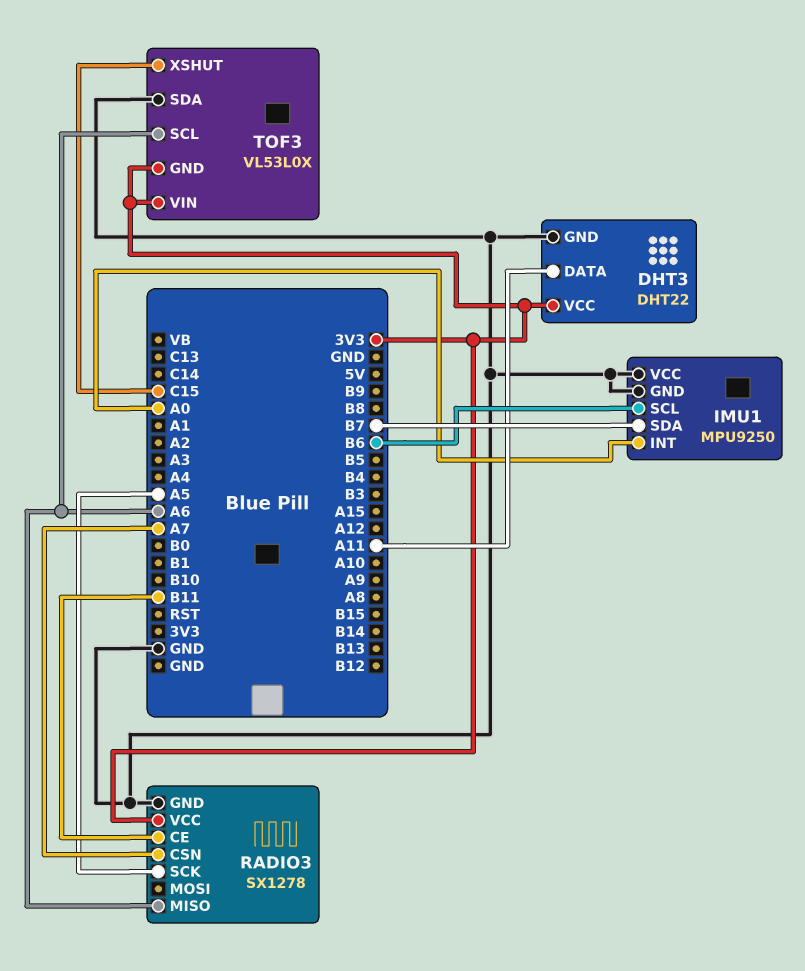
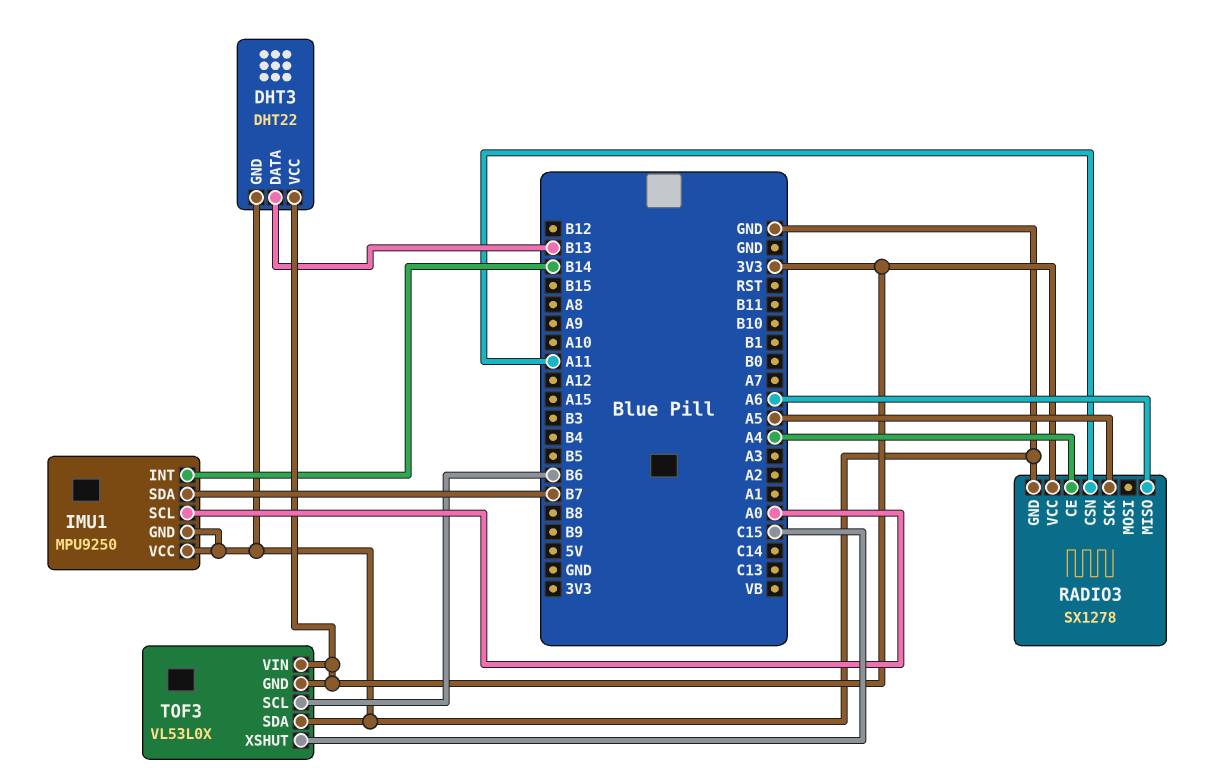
DHT3 pin DATA: A11 -> B13
IMU1 pin INT: A0 -> B14
IMU1 pin SCL: B6 -> A0
RADIO3 pin CE: B11 -> A4
RADIO3 pin CSN: A7 -> A11
TOF3 pin SCL: A6 -> B6

